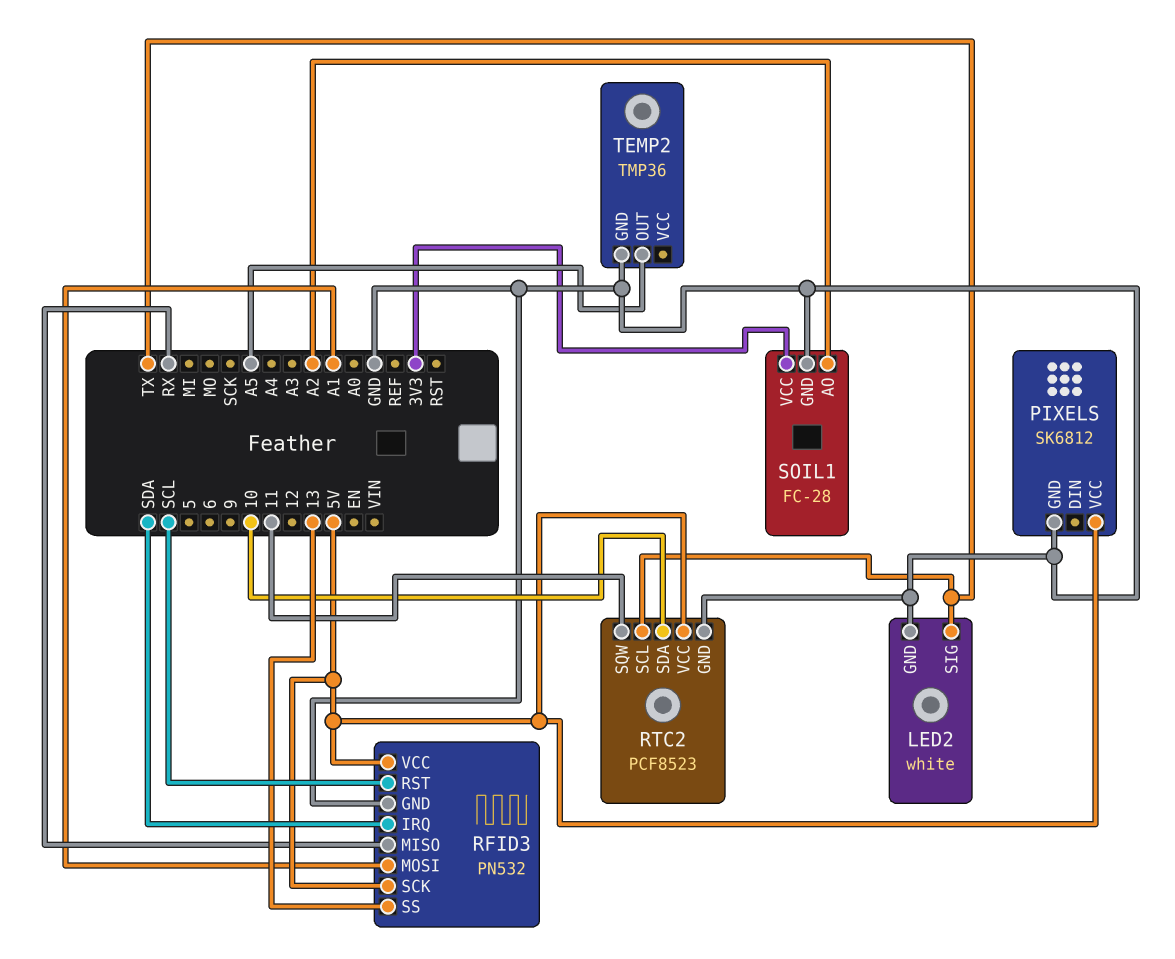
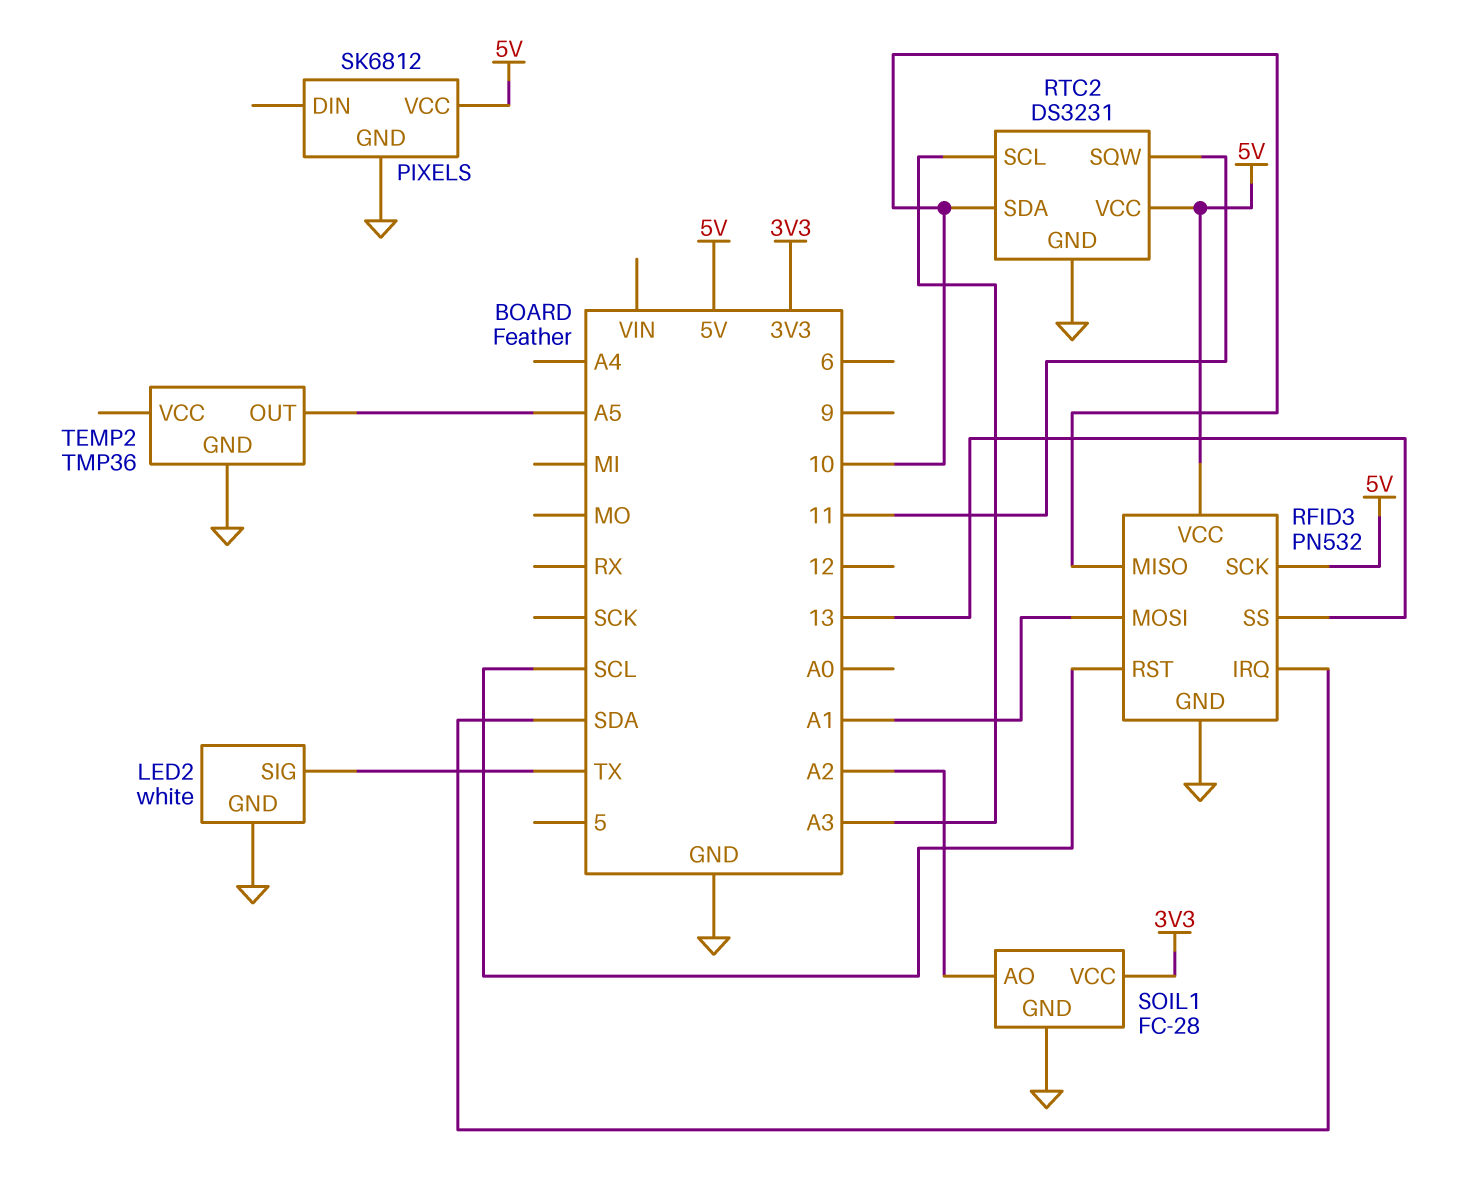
RFID3 pin MISO: RX -> 10
RTC2: PCF8523 -> DS3231
RTC2 pin SCL: TX -> A3

